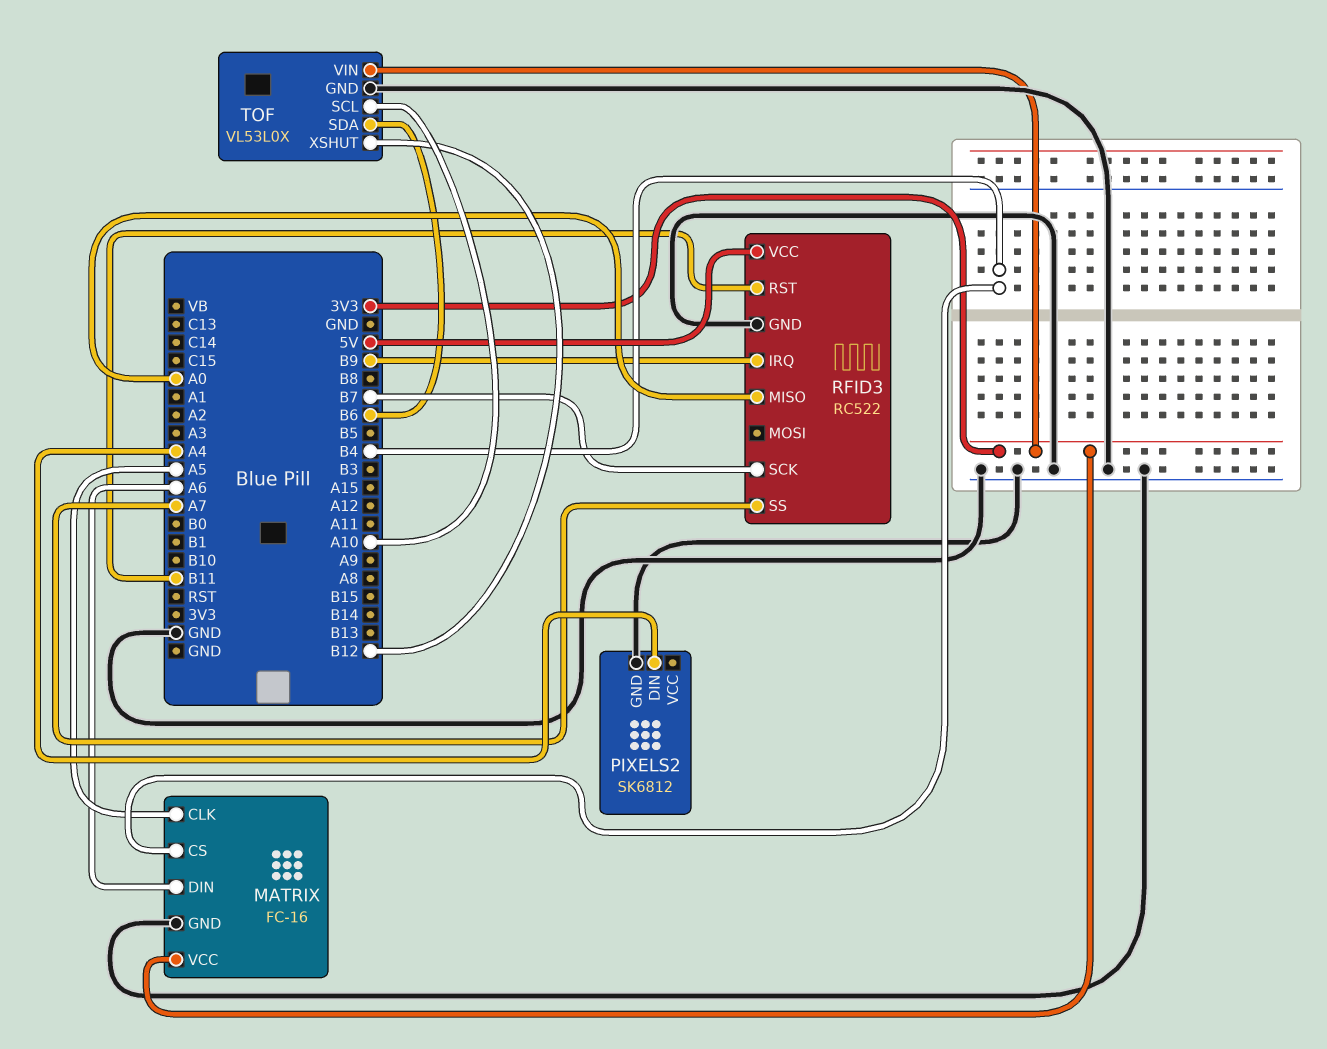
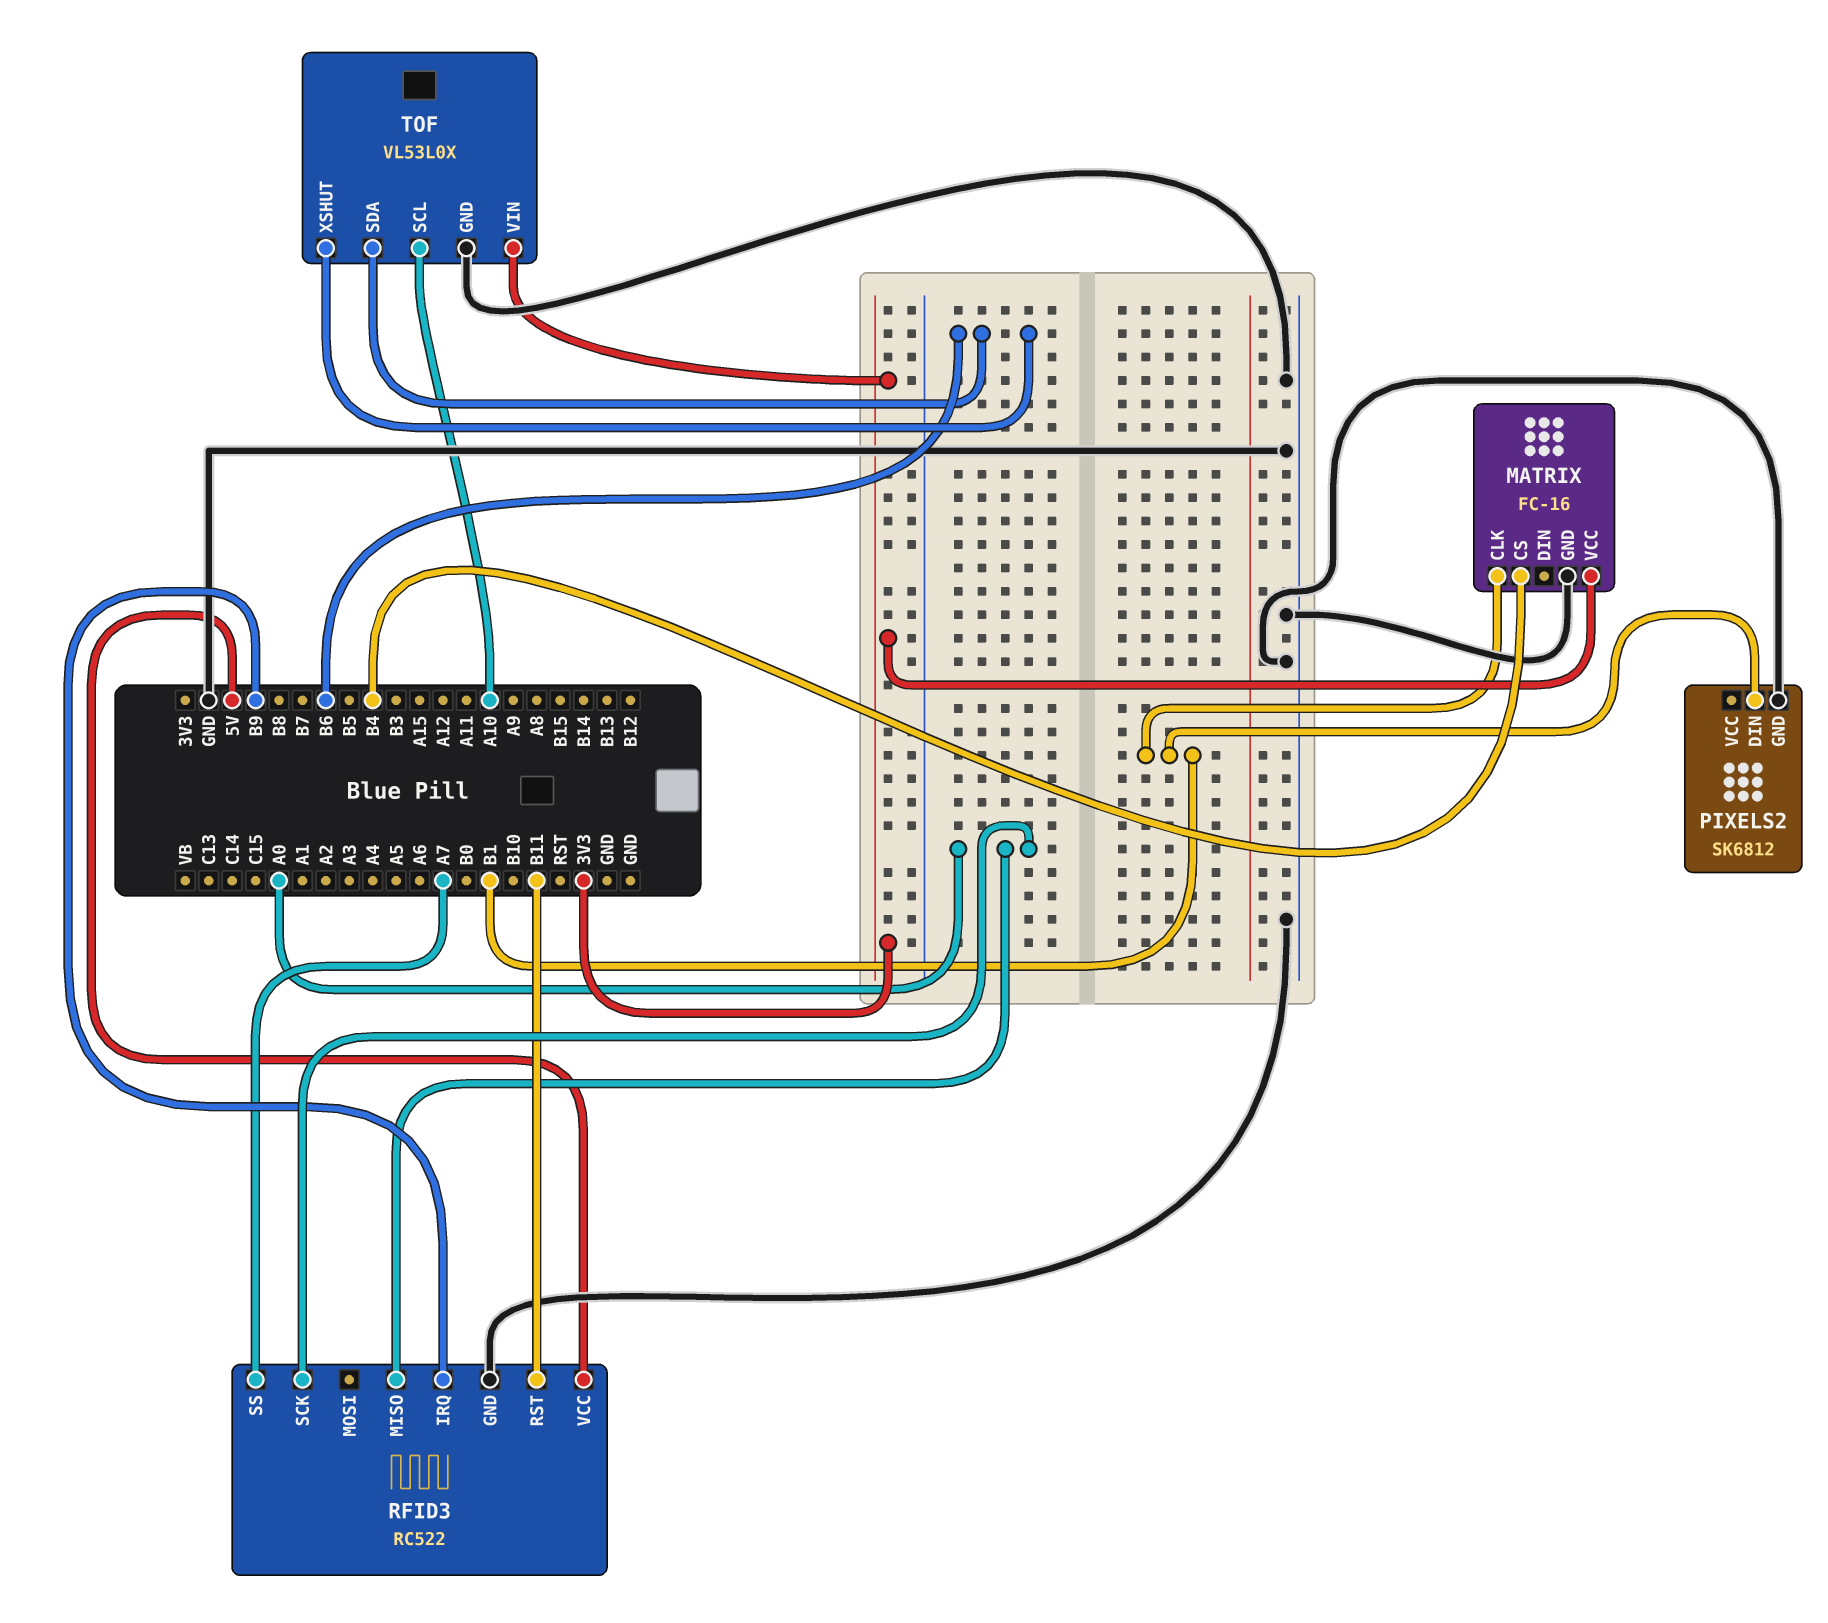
MATRIX pin CLK: A5 -> B1
MATRIX pin DIN: A6 -> none
PIXELS2 pin DIN: A4 -> B1
RFID3 pin SCK: B7 -> A0
TOF pin XSHUT: B12 -> B6

